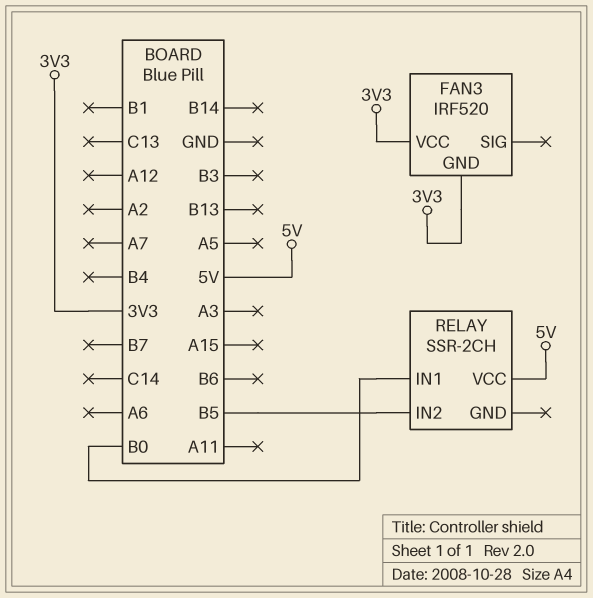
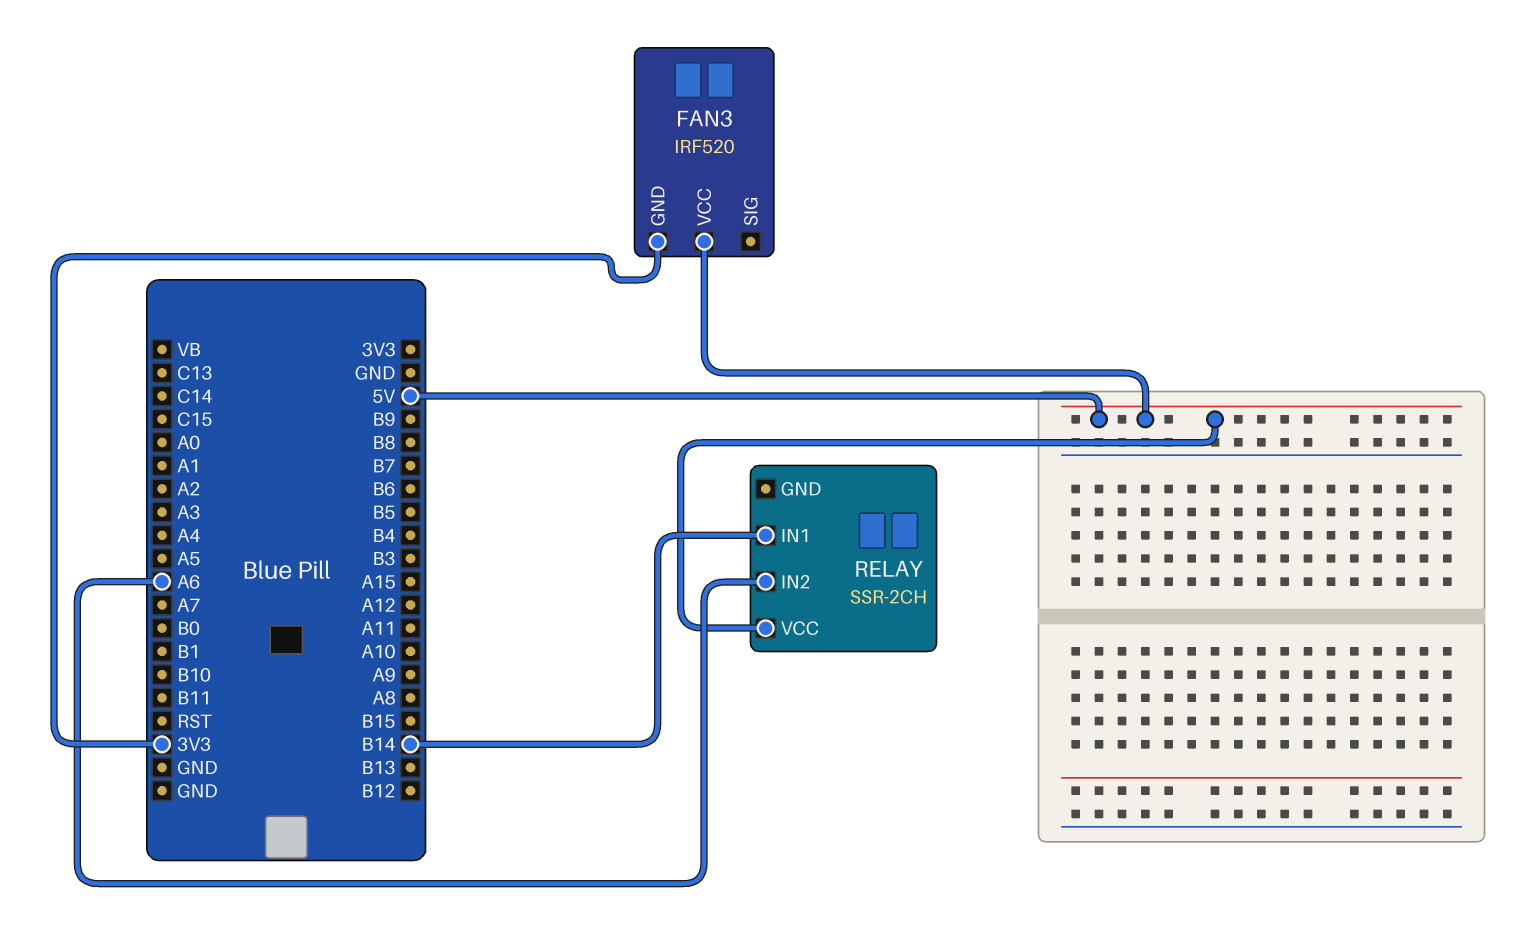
FAN3 pin VCC: 3V3 -> 5V
RELAY pin IN1: B0 -> B14
RELAY pin IN2: B5 -> A6

